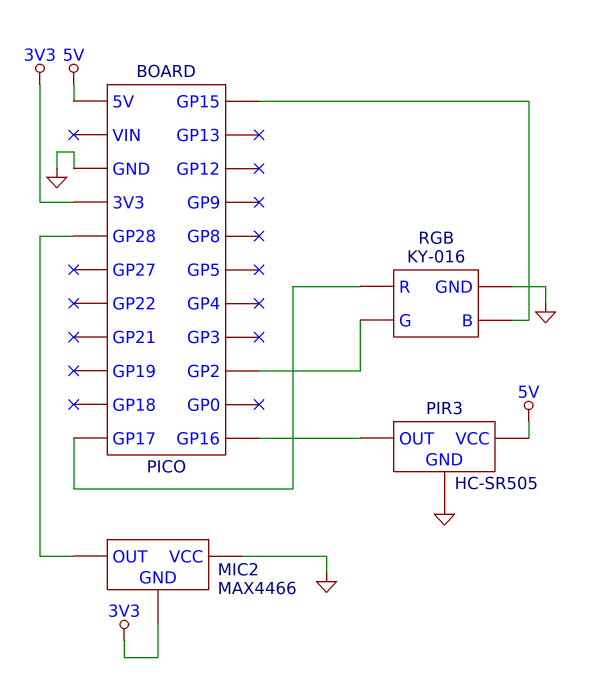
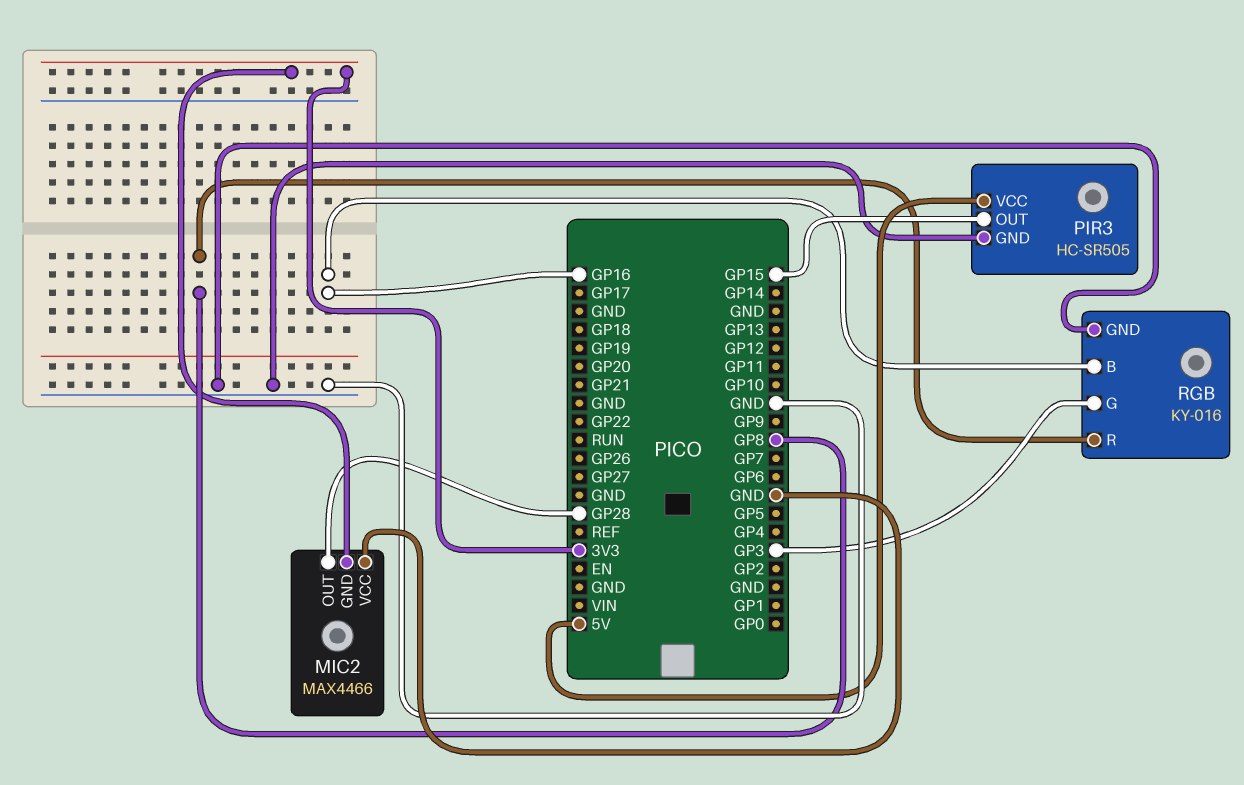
PIR3 pin OUT: GP16 -> GP15
RGB pin B: GP15 -> GP16
RGB pin G: GP2 -> GP3
RGB pin R: GP17 -> GP8

